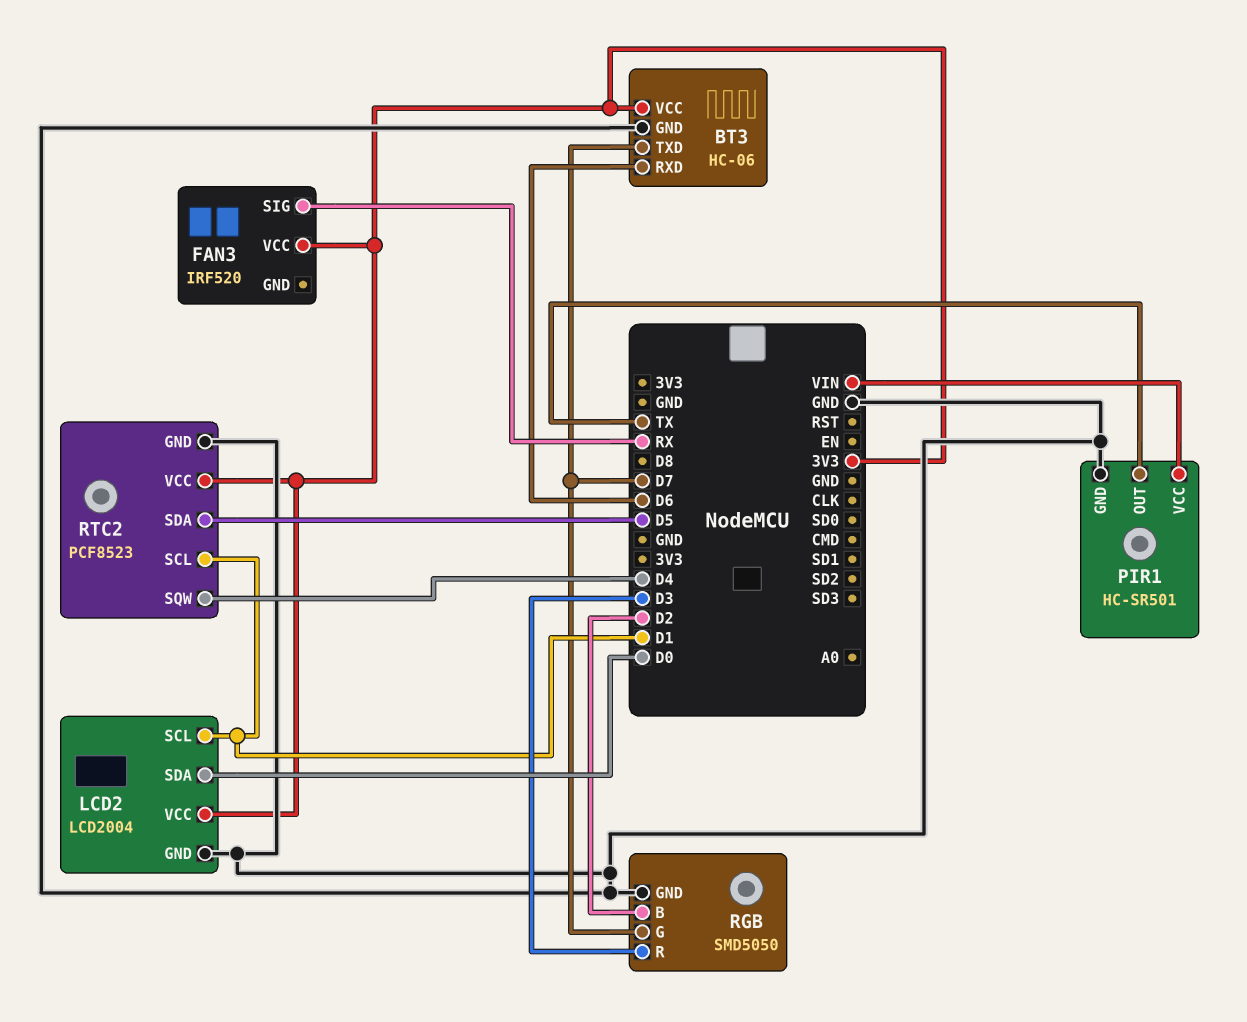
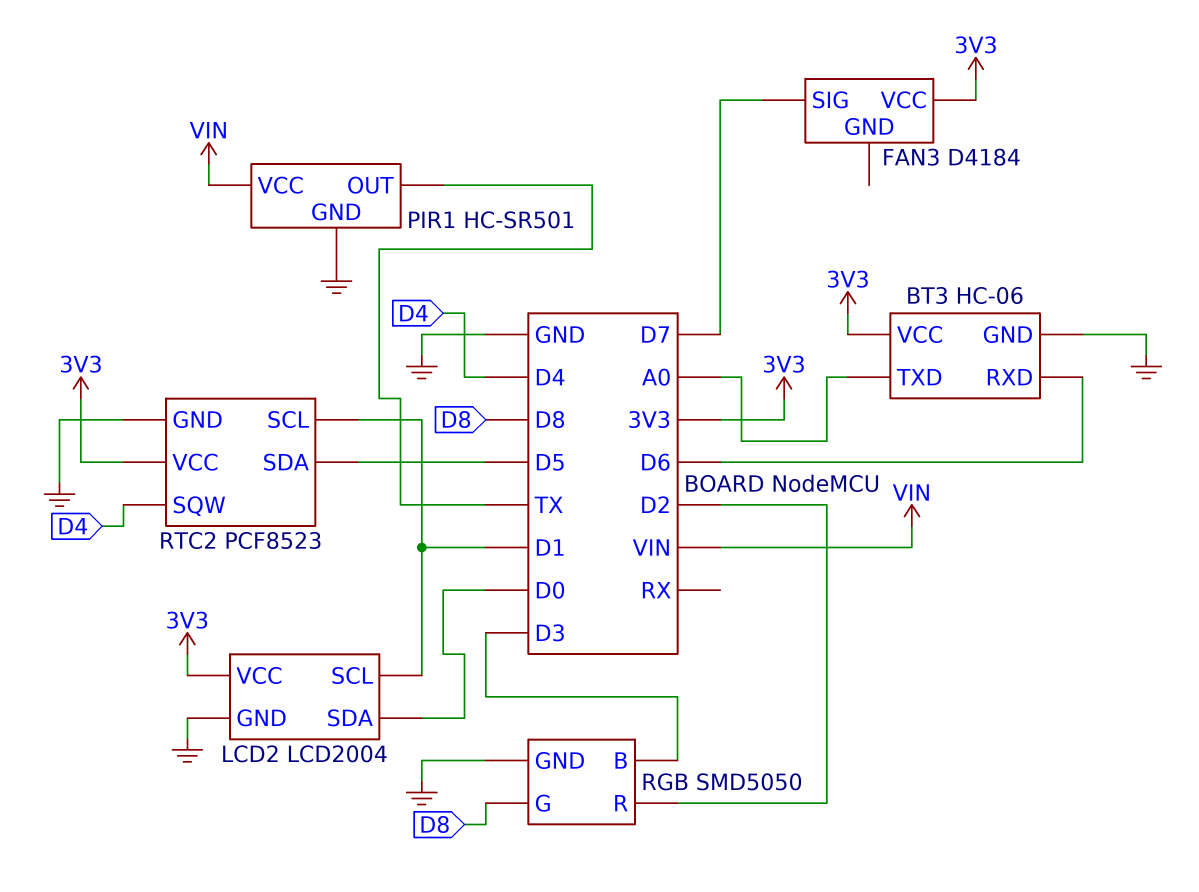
BT3 pin TXD: D7 -> A0
FAN3: IRF520 -> D4184
FAN3 pin SIG: RX -> D7
RGB pin B: D2 -> D3
RGB pin G: D7 -> D8
RGB pin R: D3 -> D2

